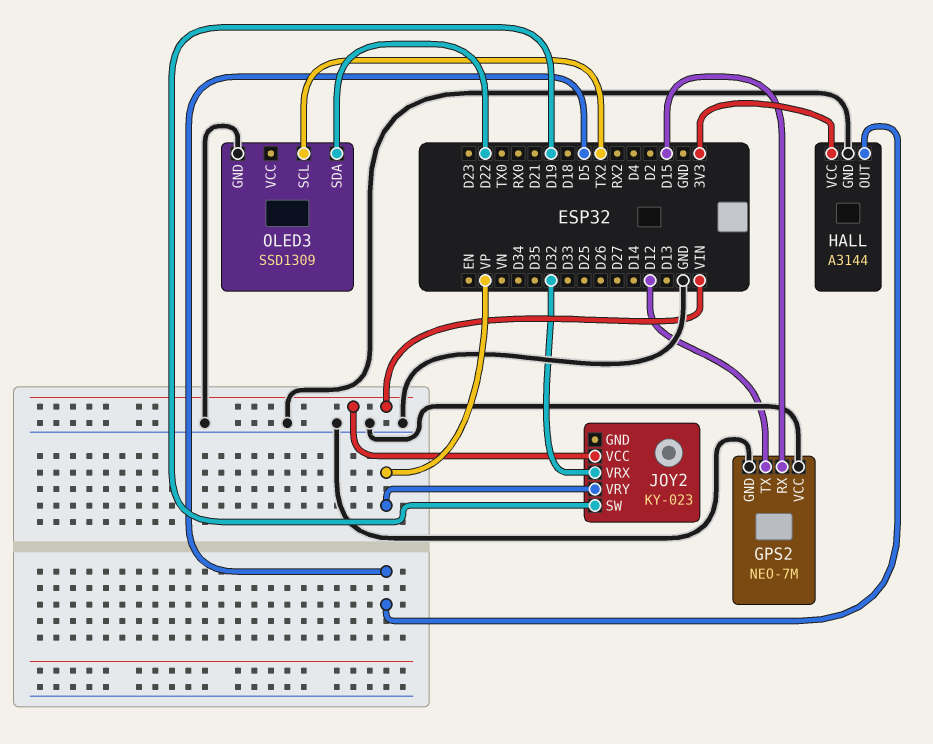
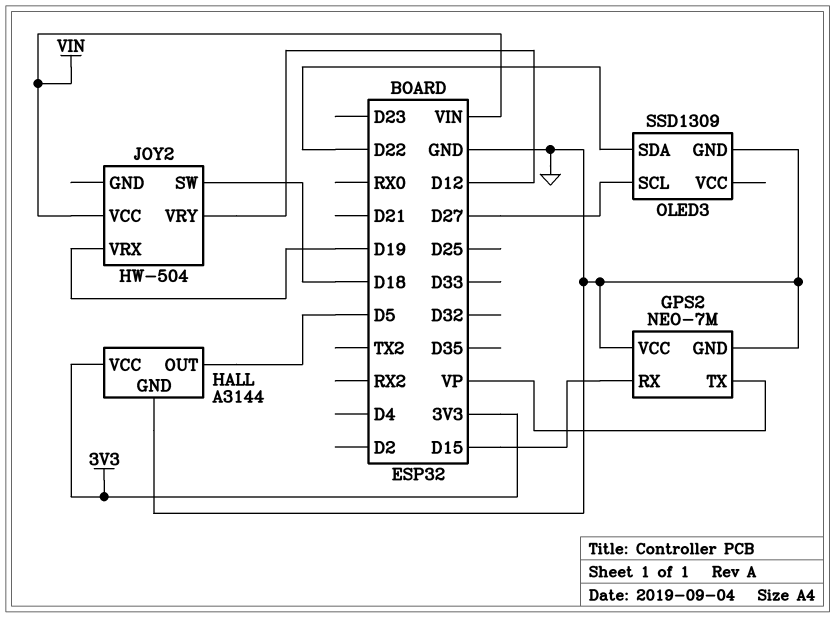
GPS2 pin TX: D12 -> VP
JOY2: KY-023 -> HW-504
JOY2 pin SW: D19 -> D18
JOY2 pin VRX: D32 -> D19
JOY2 pin VRY: VP -> D12
OLED3 pin SCL: TX2 -> D27

